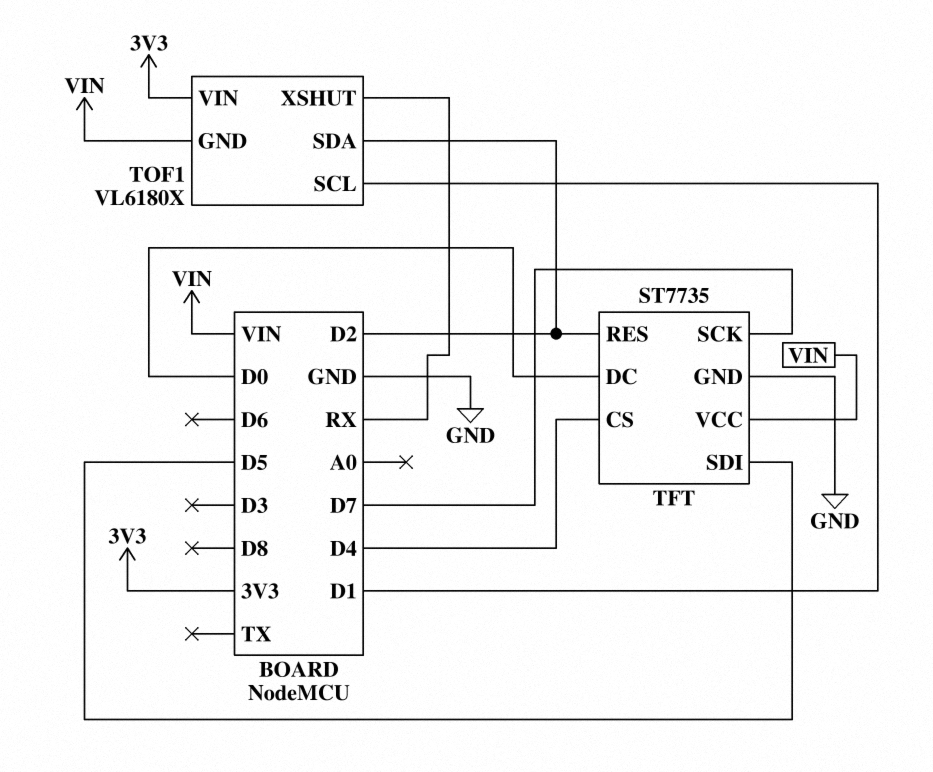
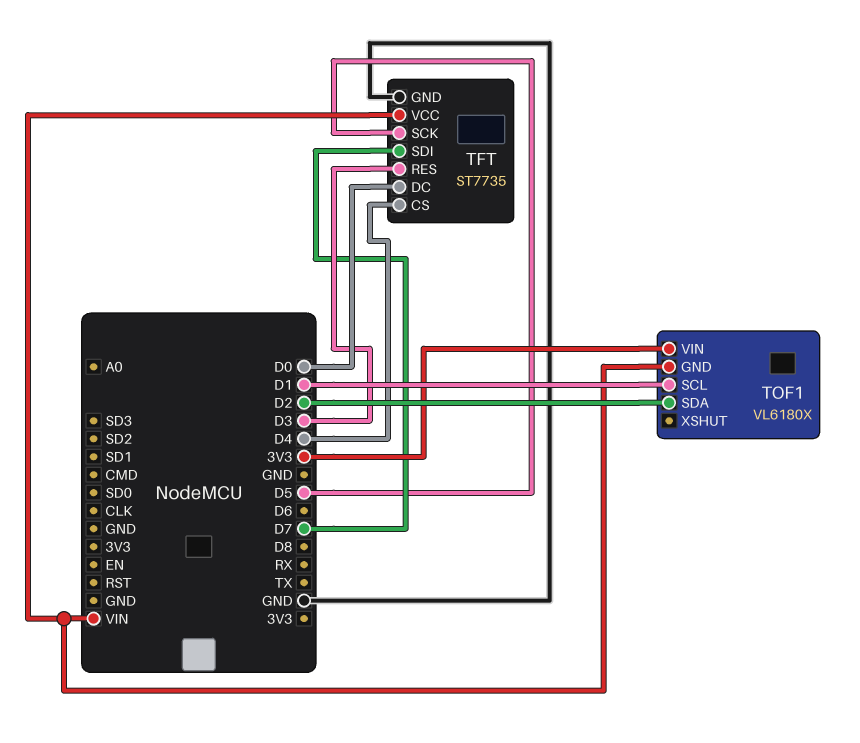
TFT pin RES: D2 -> D3
TFT pin SCK: D7 -> D5
TFT pin SDI: D5 -> D7
TOF1 pin XSHUT: RX -> none

